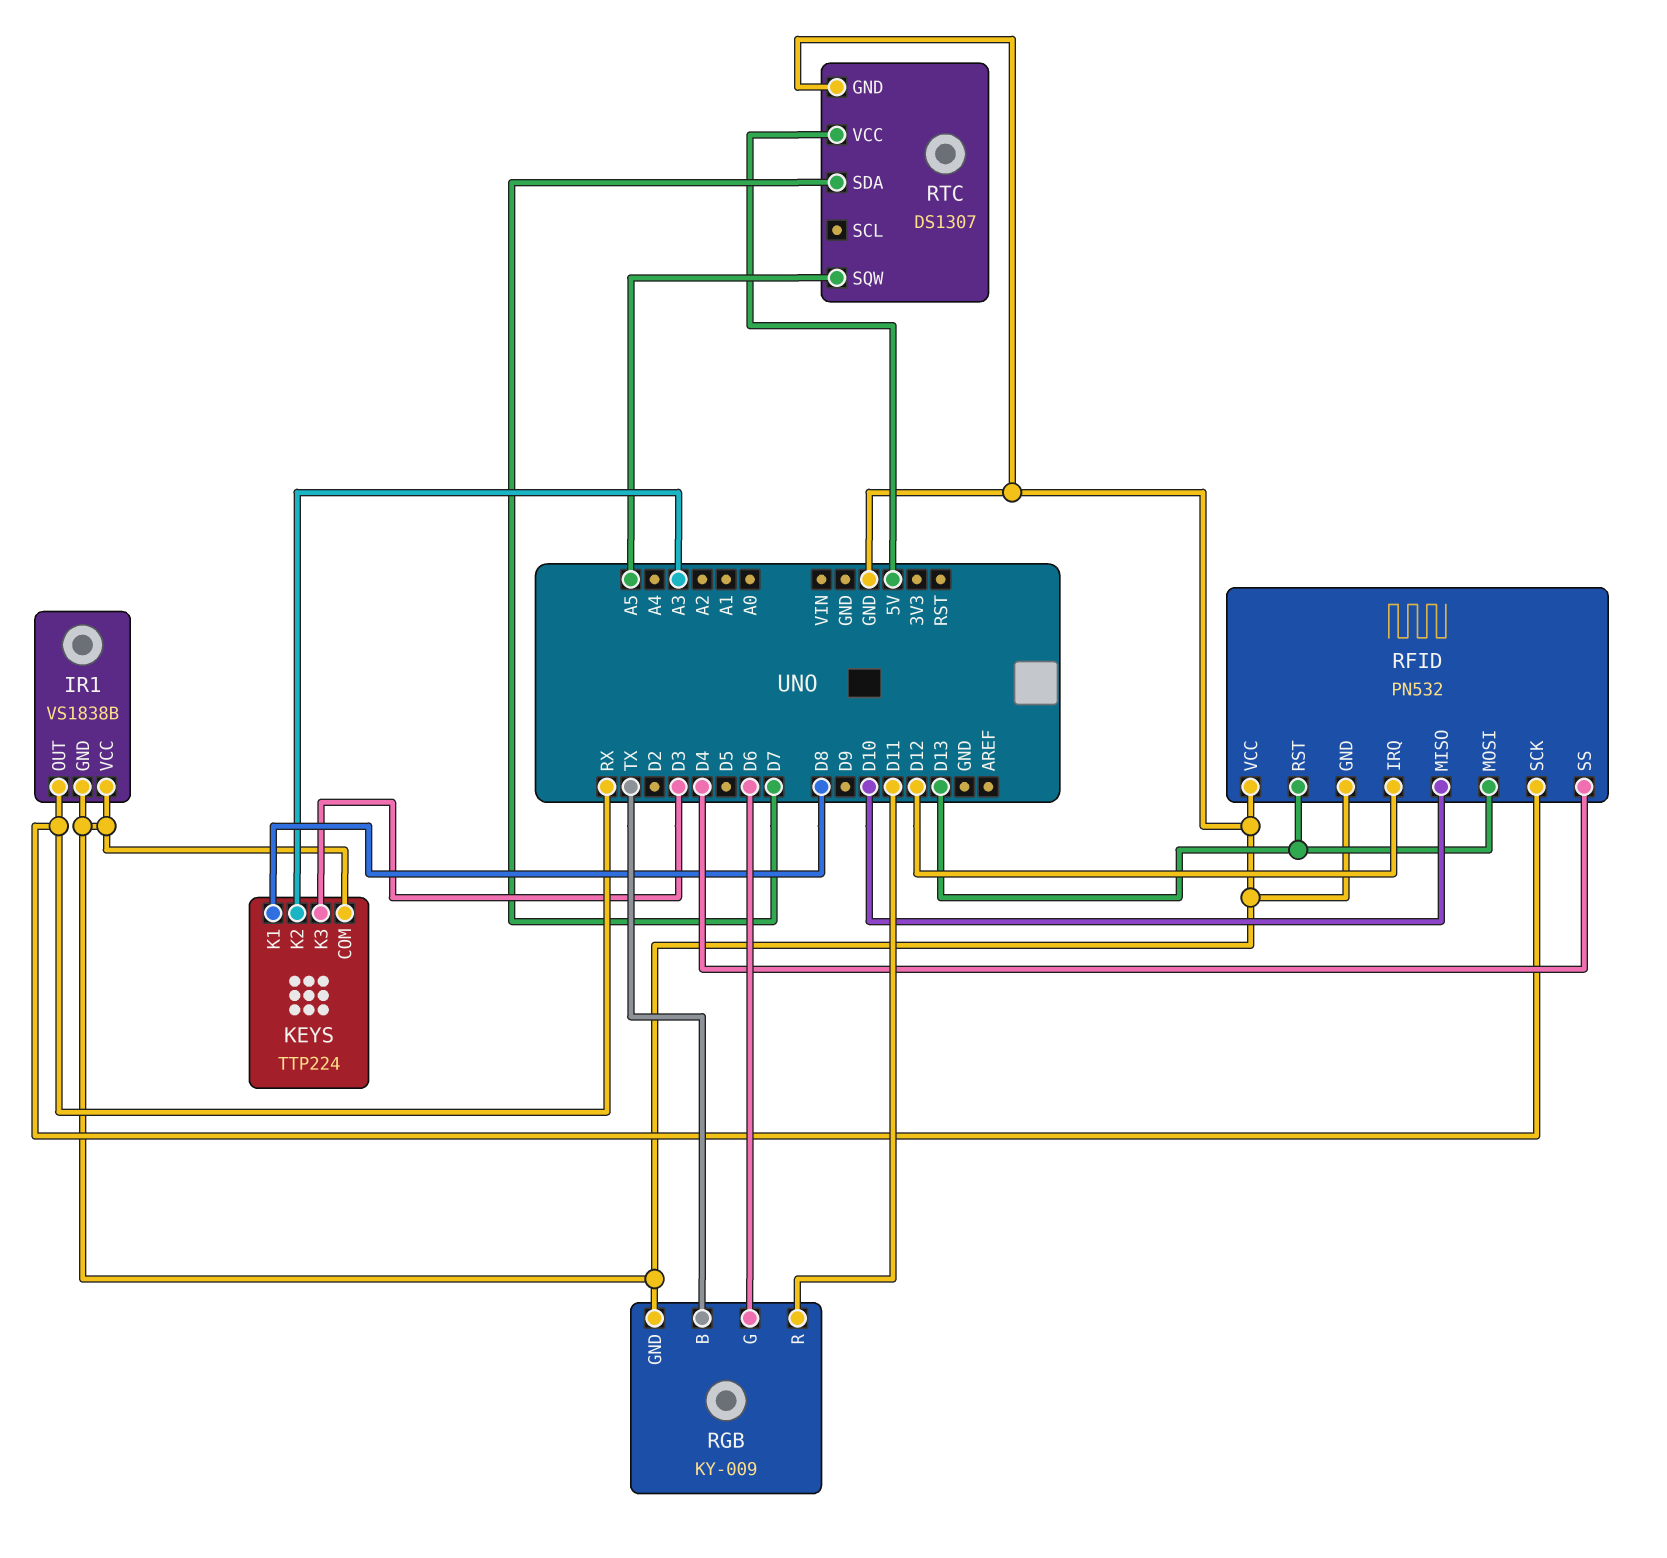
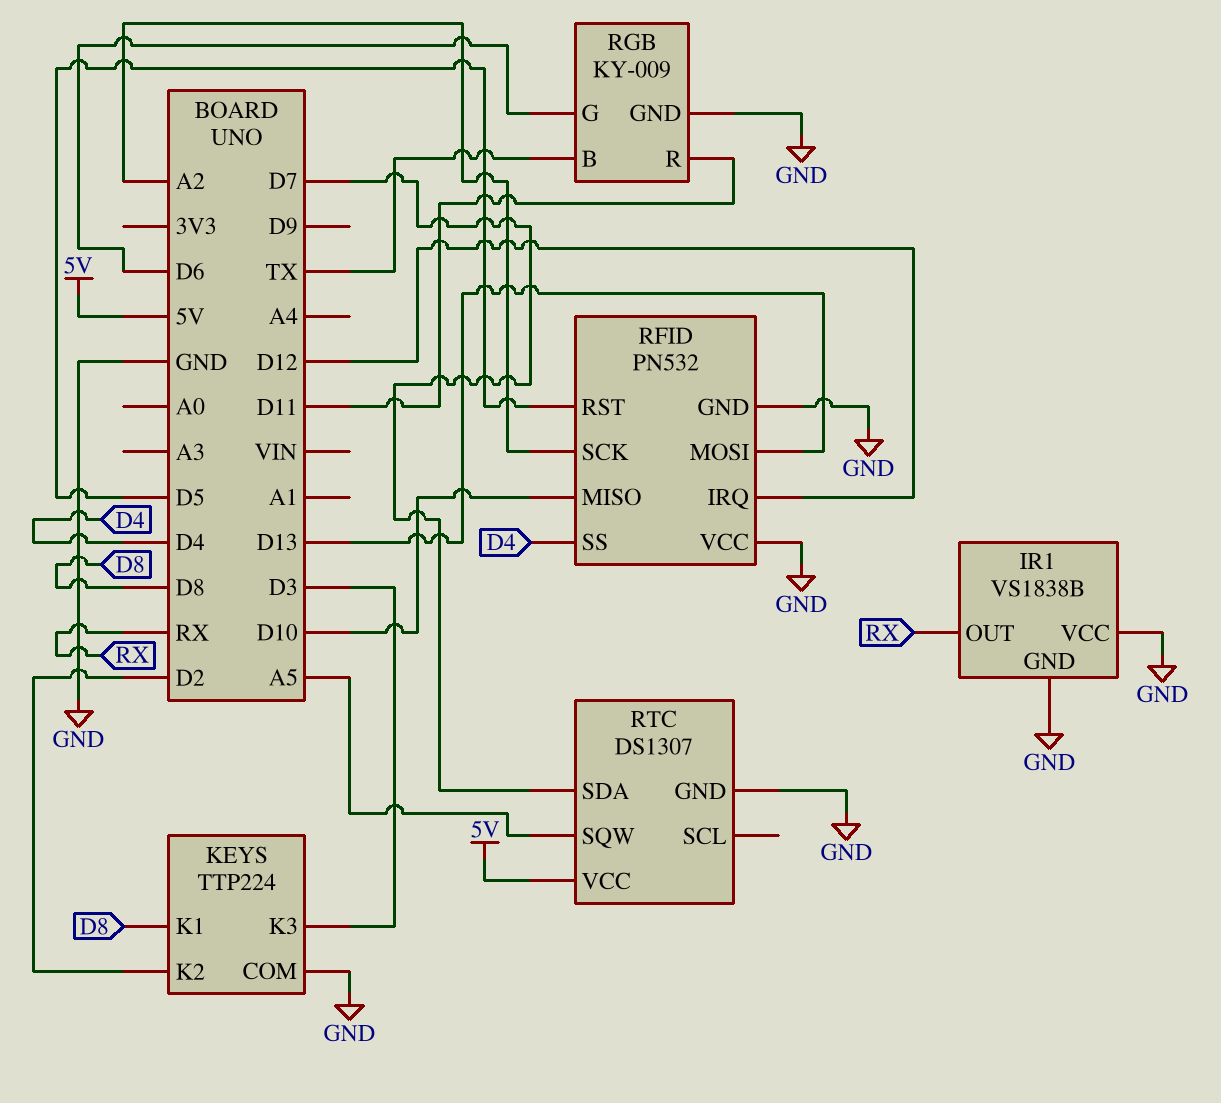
KEYS pin K2: A3 -> D2
RFID pin RST: D13 -> D5
RFID pin SCK: RX -> A2

